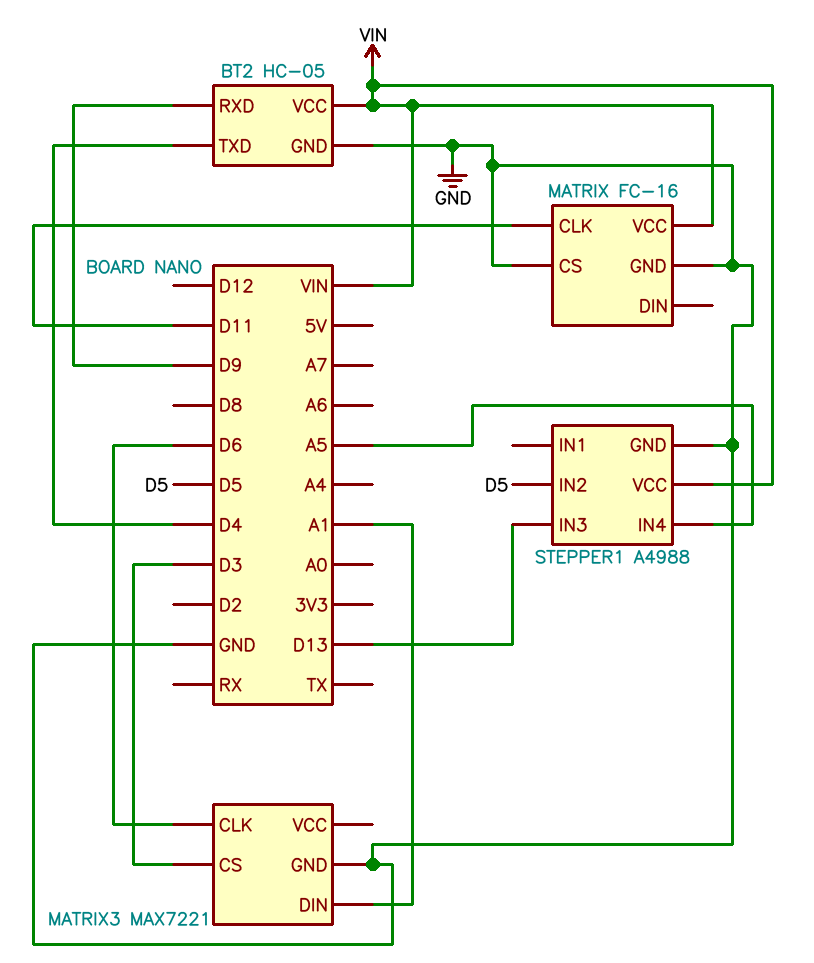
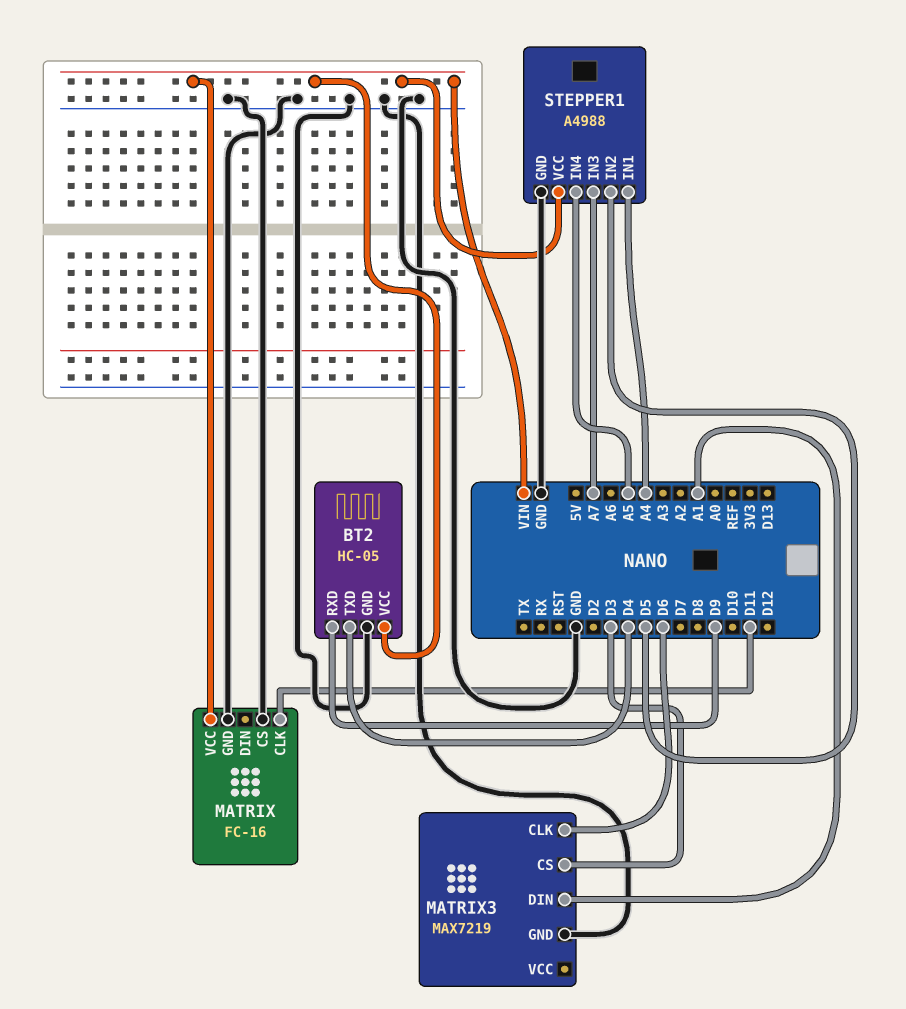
MATRIX3: MAX7221 -> MAX7219
STEPPER1 pin IN1: none -> A4
STEPPER1 pin IN3: D13 -> A7

